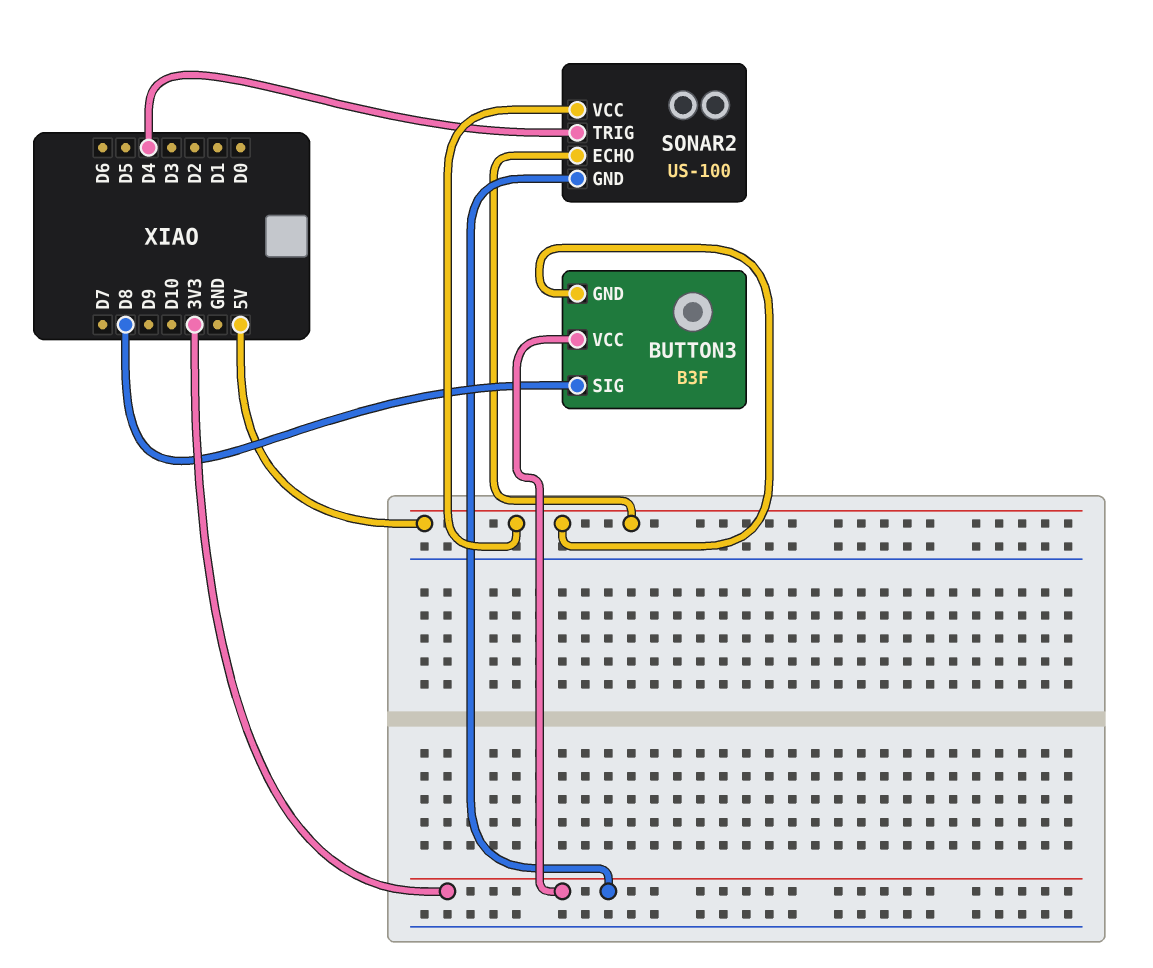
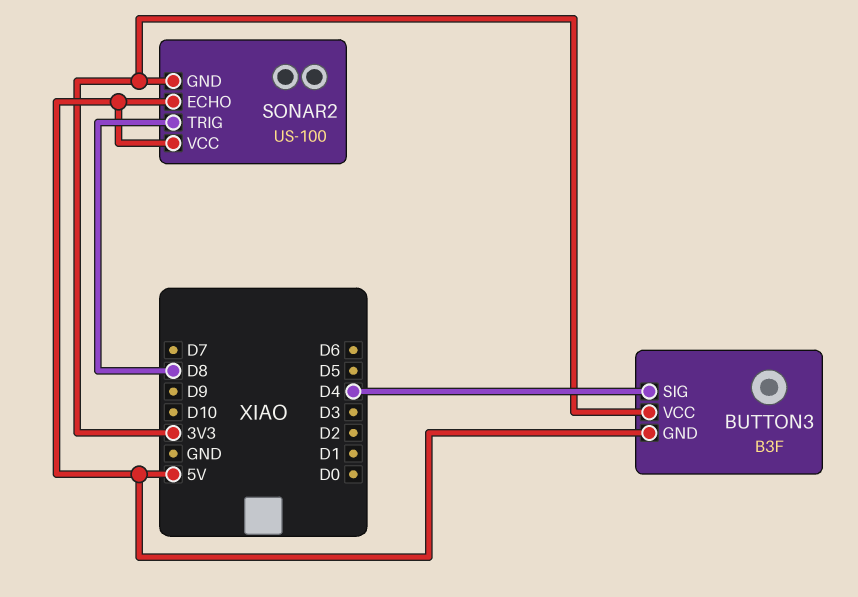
BUTTON3 pin SIG: D8 -> D4
SONAR2 pin TRIG: D4 -> D8

